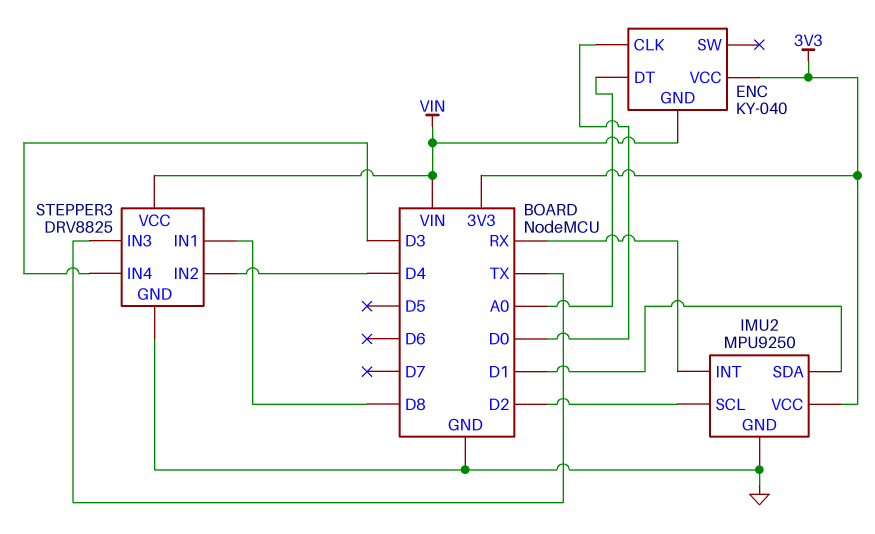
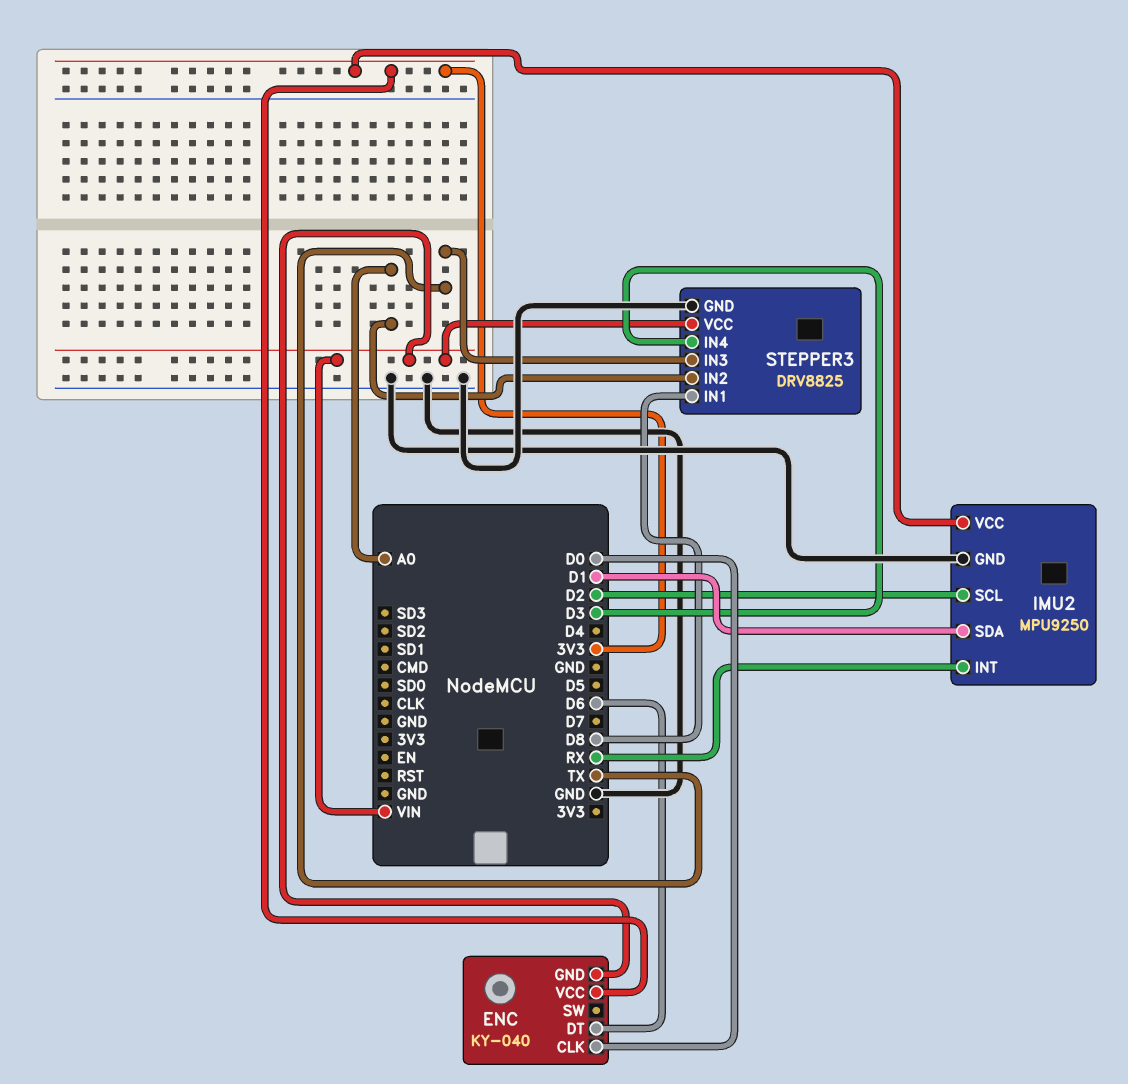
ENC pin DT: A0 -> D6
STEPPER3 pin IN2: D4 -> A0

